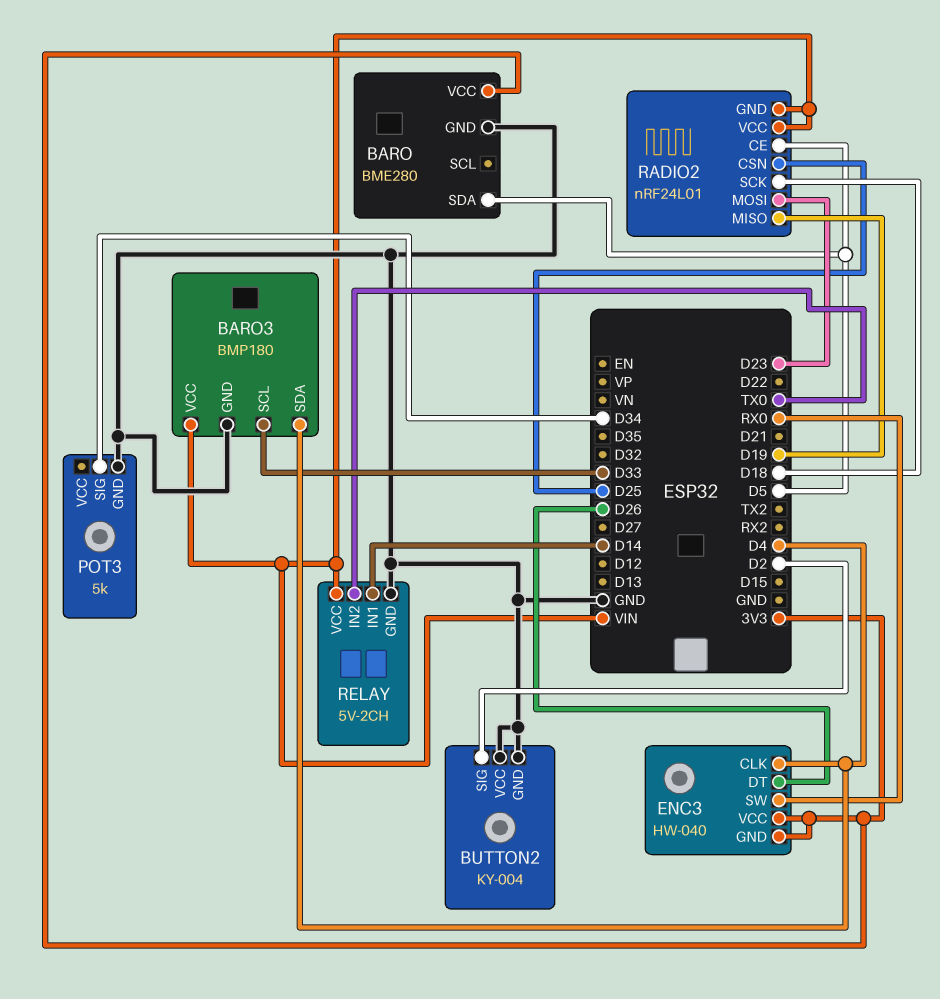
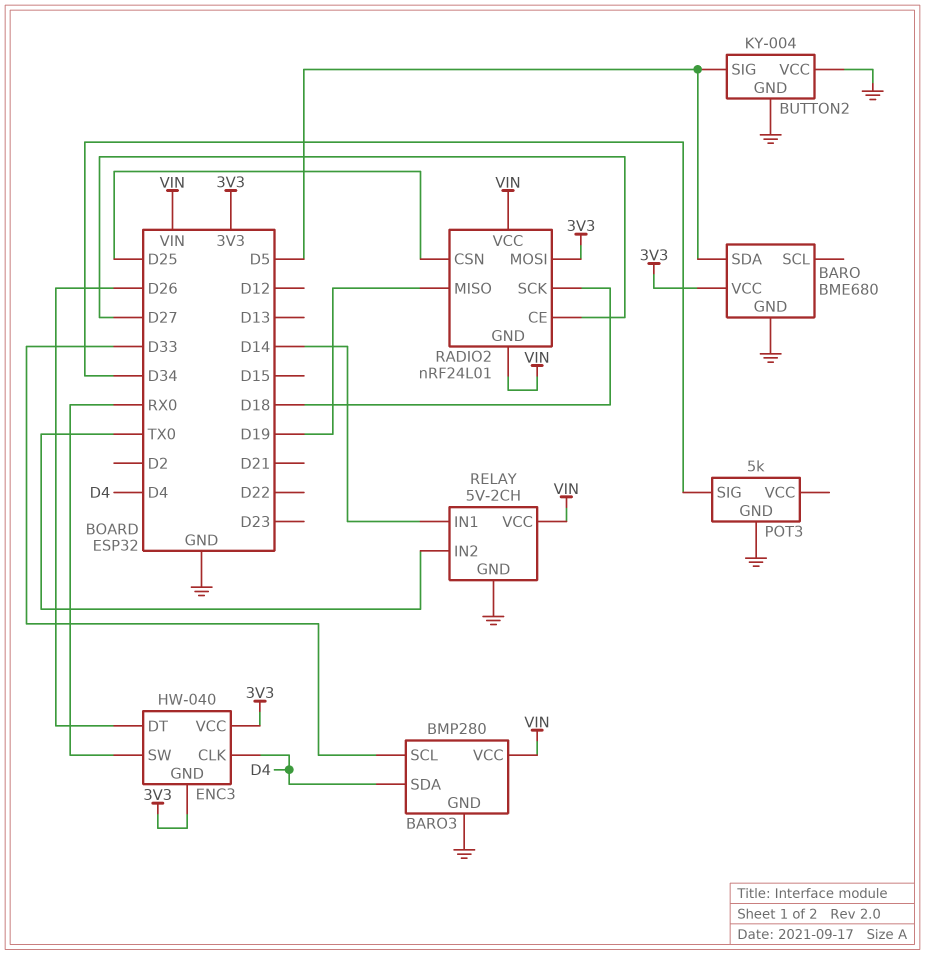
BARO: BME280 -> BME680
BARO3: BMP180 -> BMP280
BUTTON2 pin SIG: D2 -> D5
RADIO2 pin CE: D5 -> D27
RADIO2 pin MOSI: D23 -> 3V3

